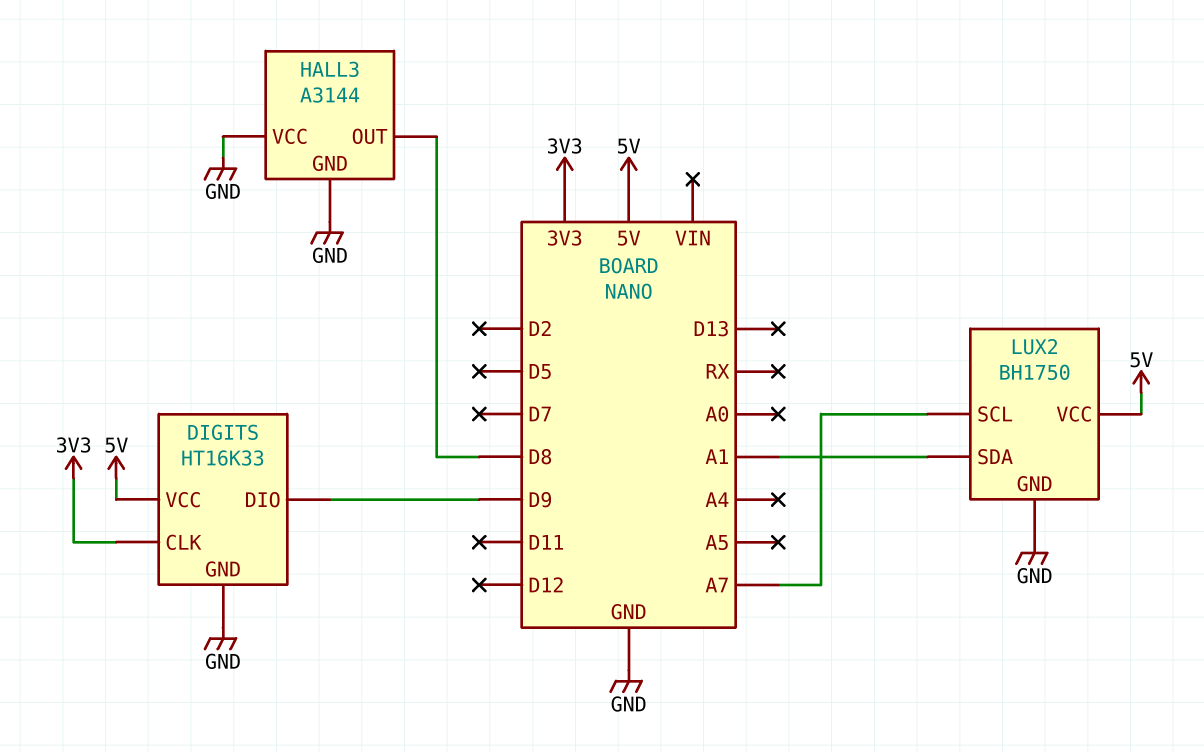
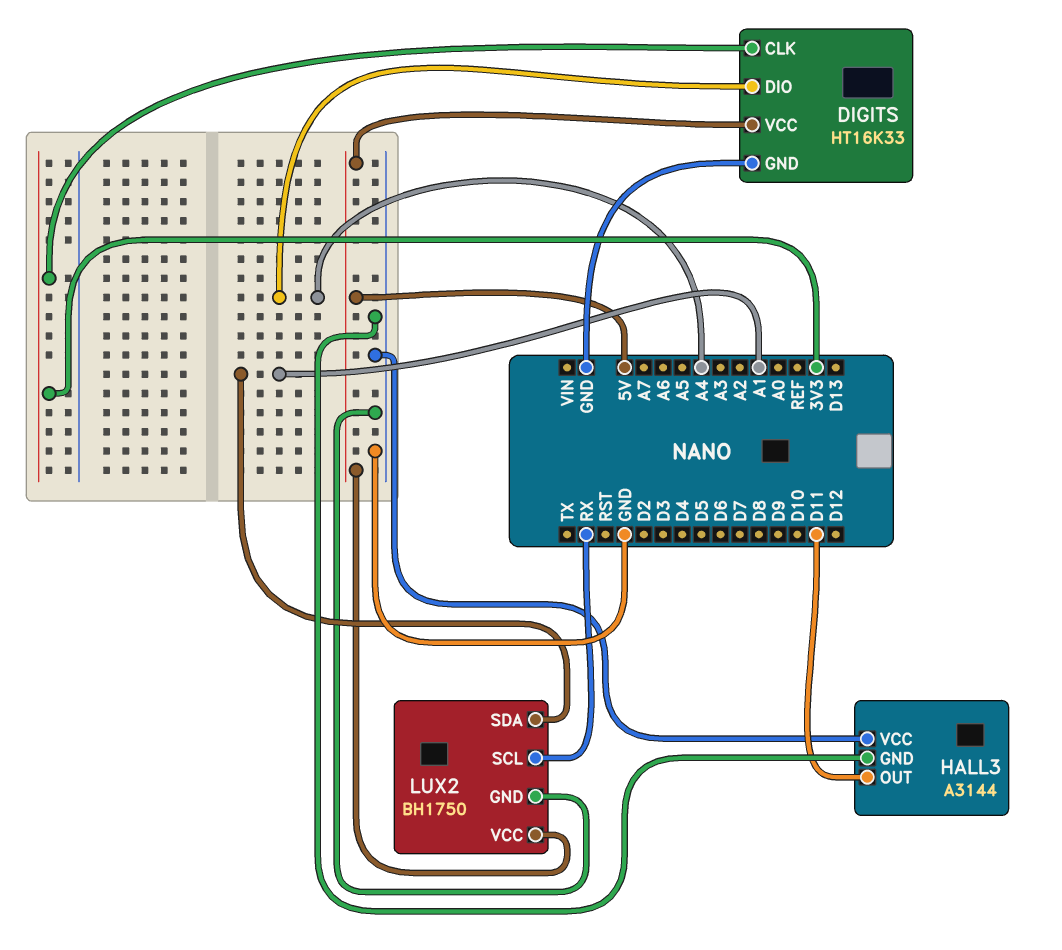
DIGITS pin DIO: D9 -> A4
HALL3 pin OUT: D8 -> D11
LUX2 pin SCL: A7 -> RX

